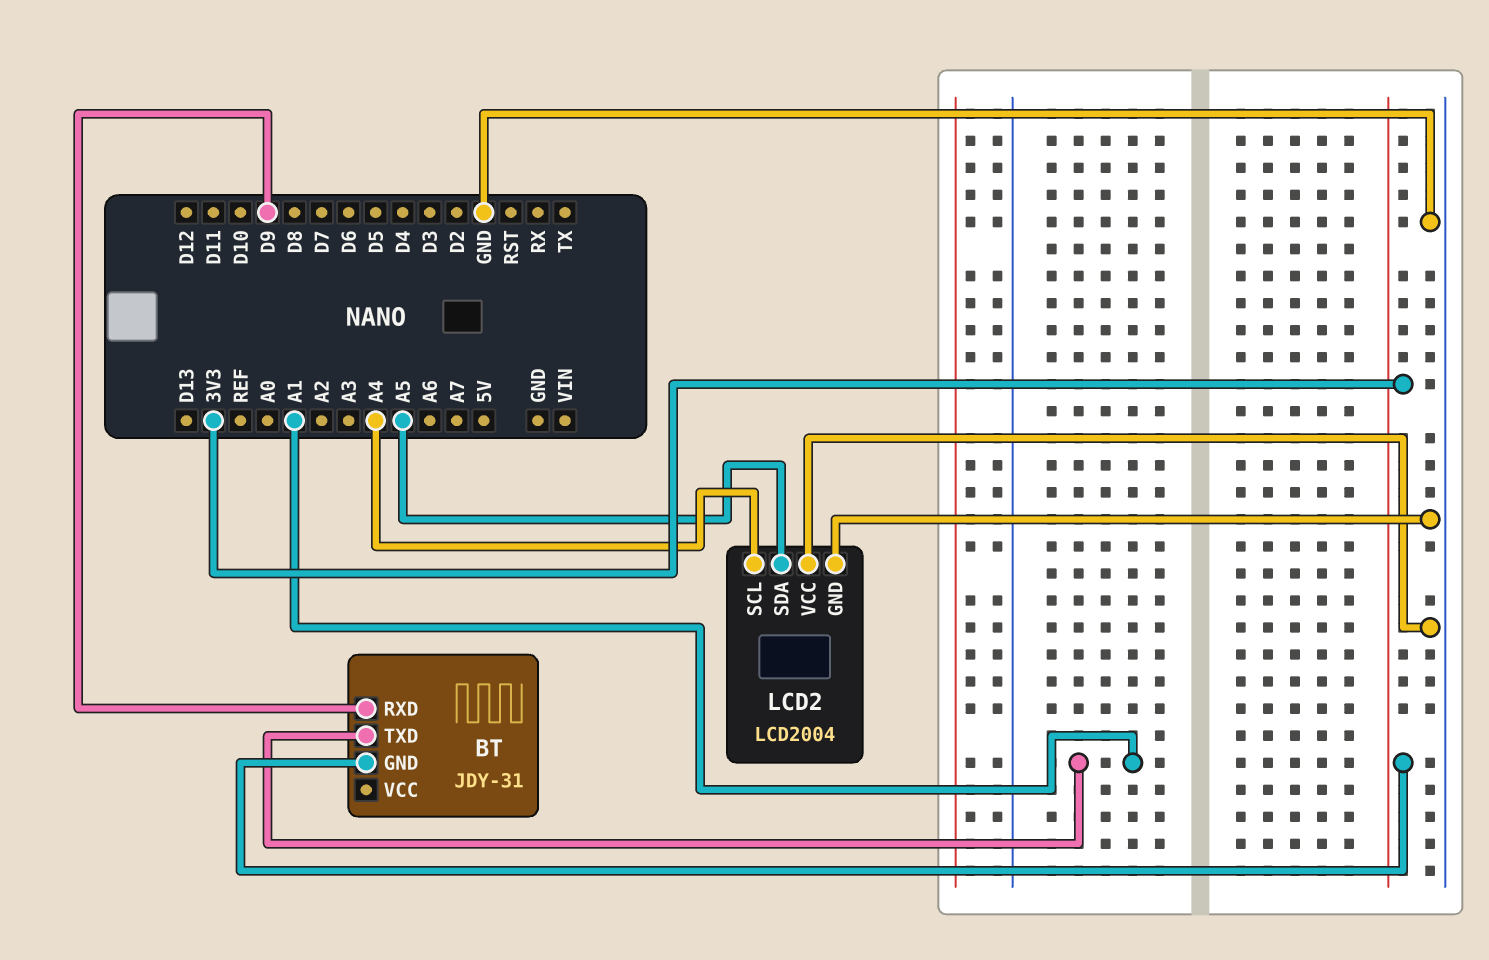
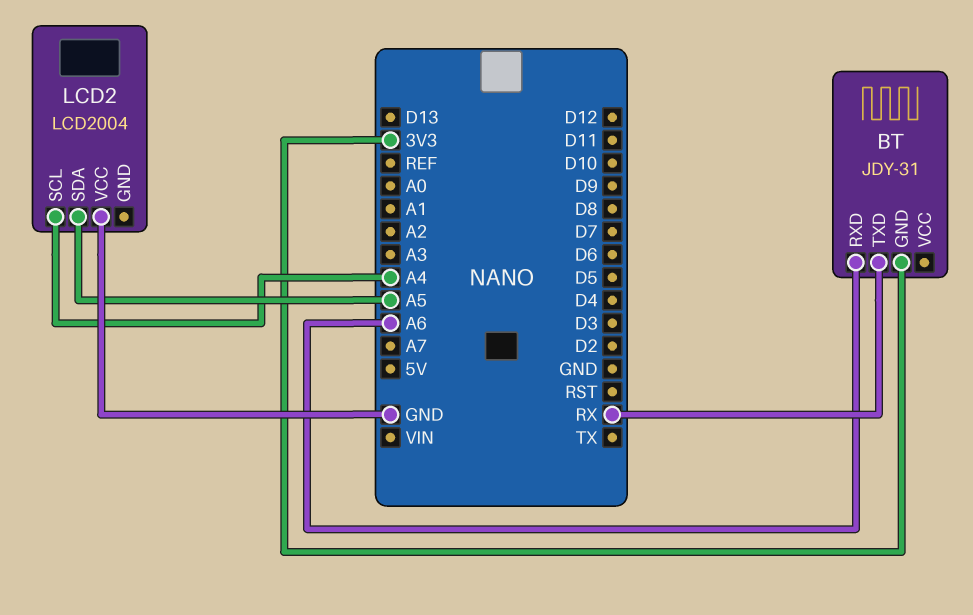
BT pin RXD: D9 -> A6
BT pin TXD: A1 -> RX
LCD2 pin GND: GND -> none

